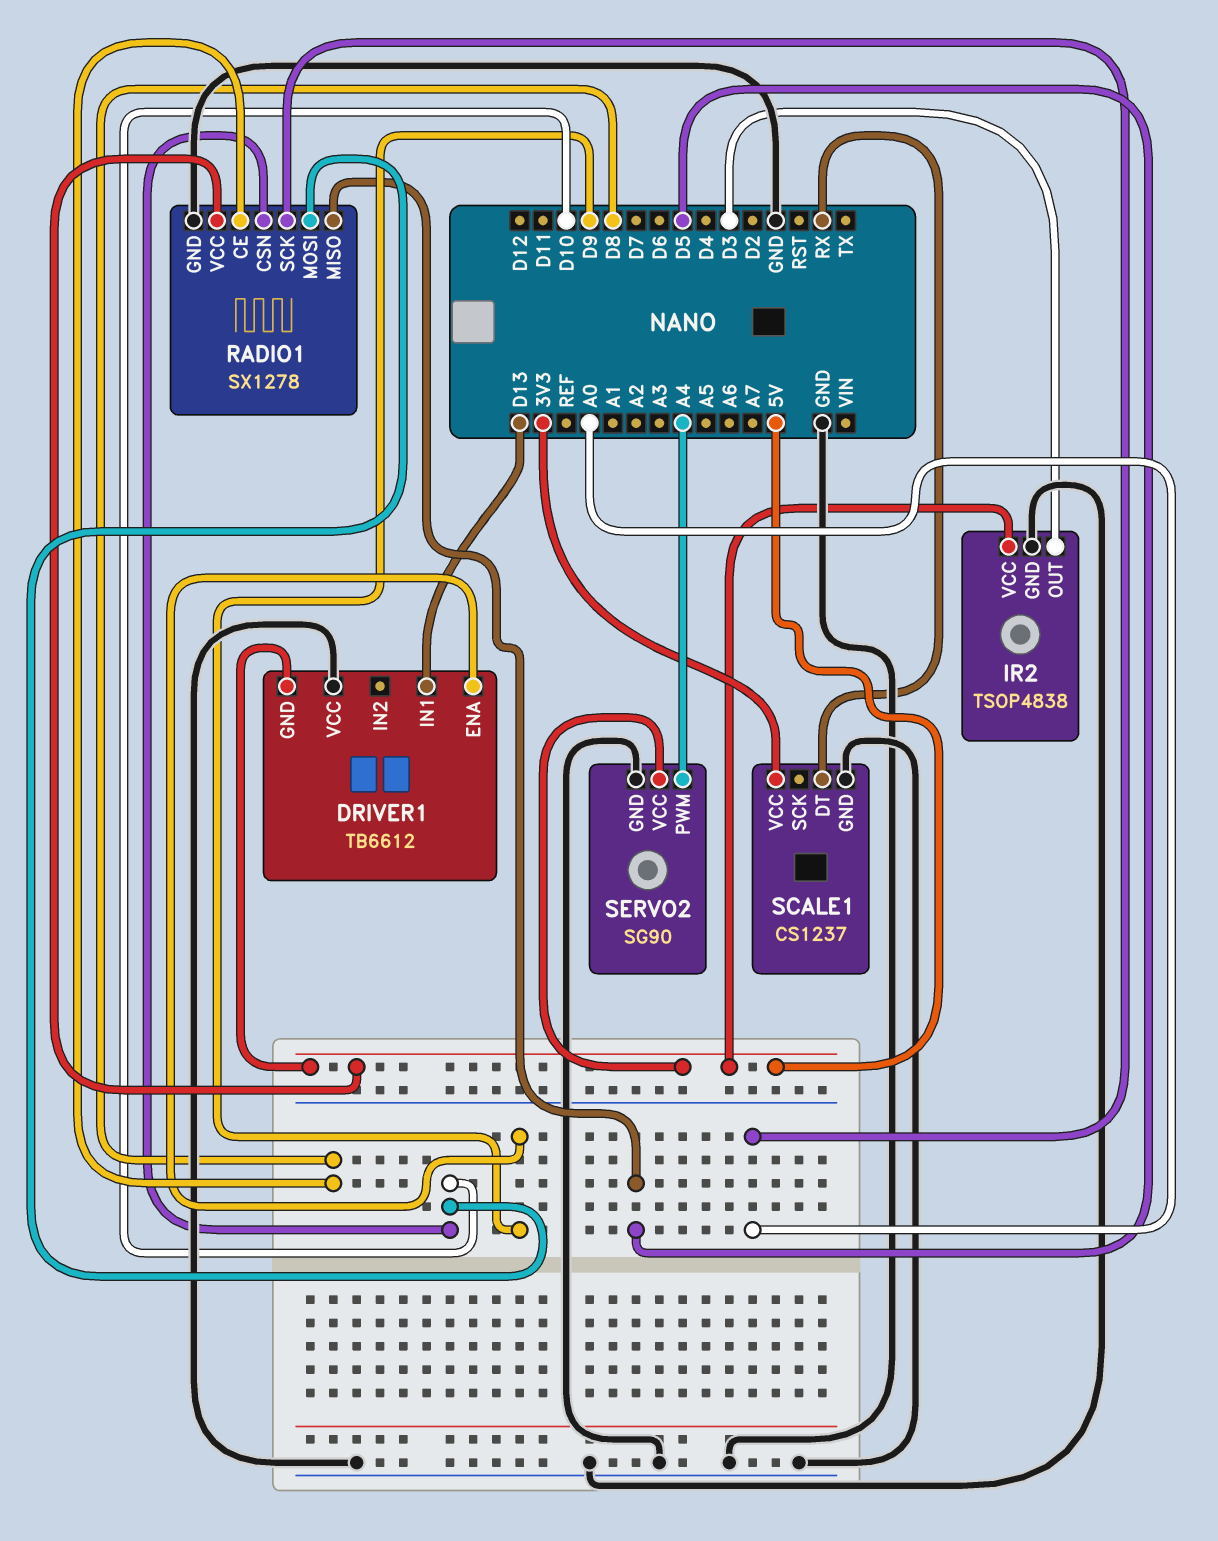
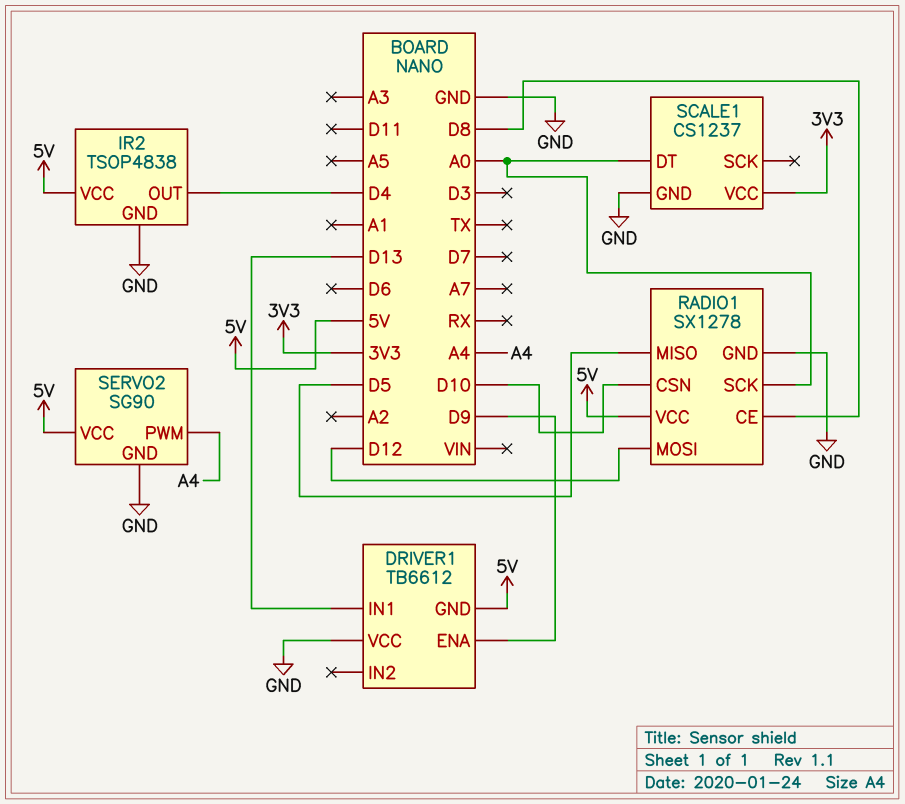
IR2 pin OUT: D3 -> D4
RADIO1 pin MOSI: D10 -> D12
SCALE1 pin DT: RX -> A0

